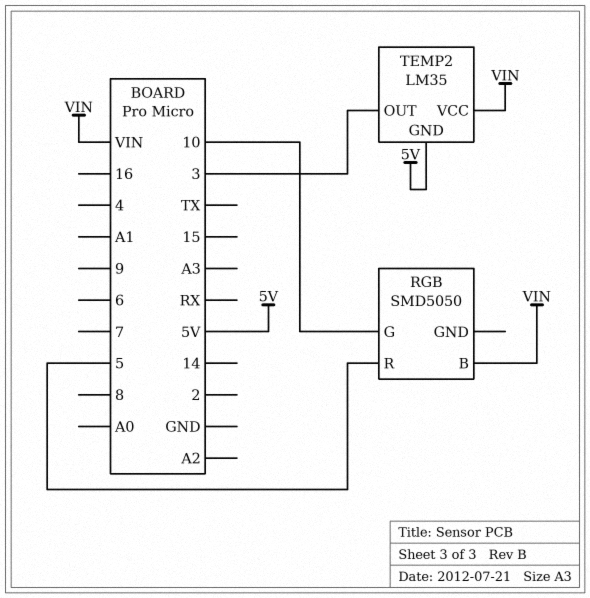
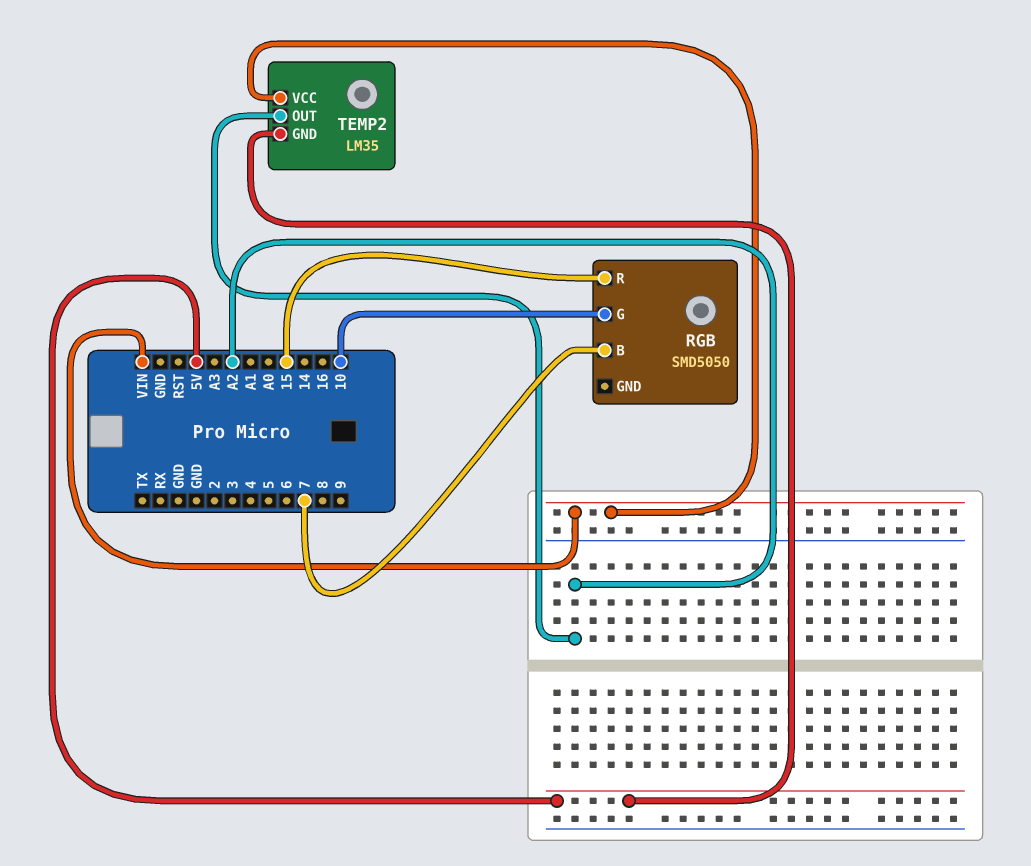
RGB pin B: VIN -> 7
RGB pin R: 5 -> 15
TEMP2 pin OUT: 3 -> A2

